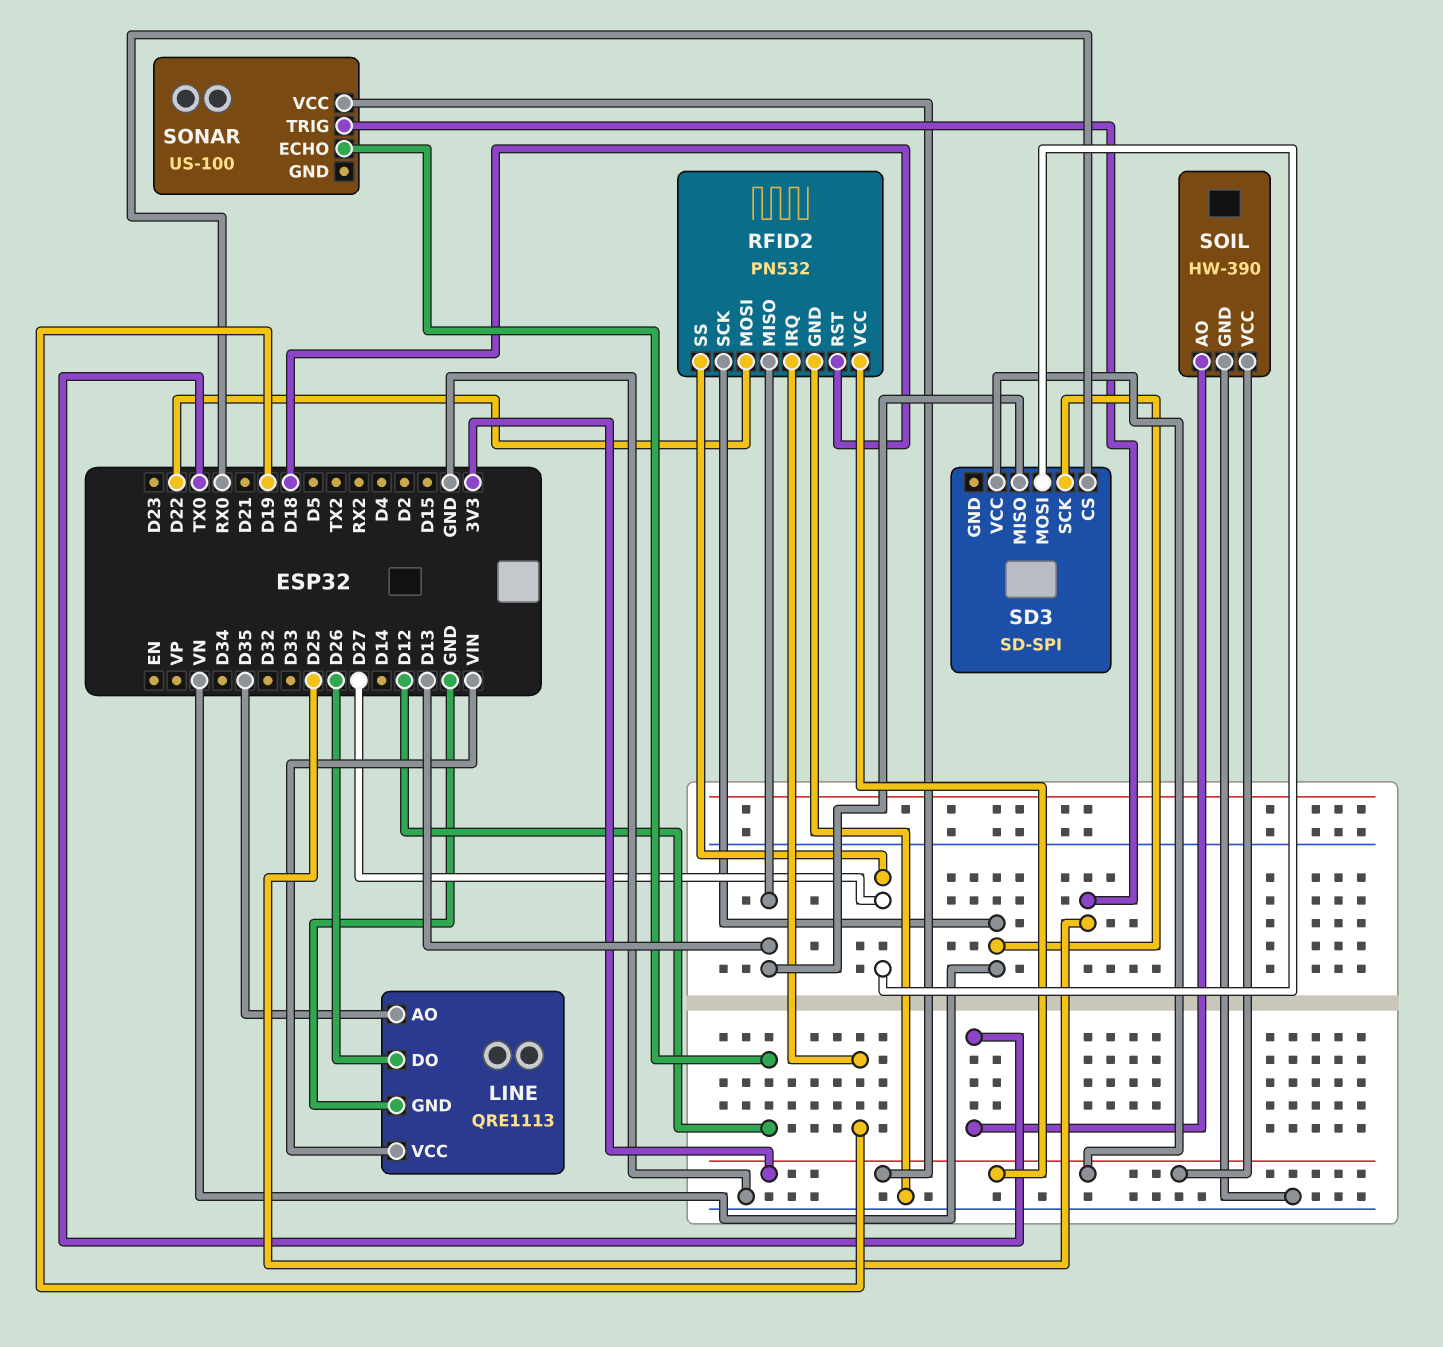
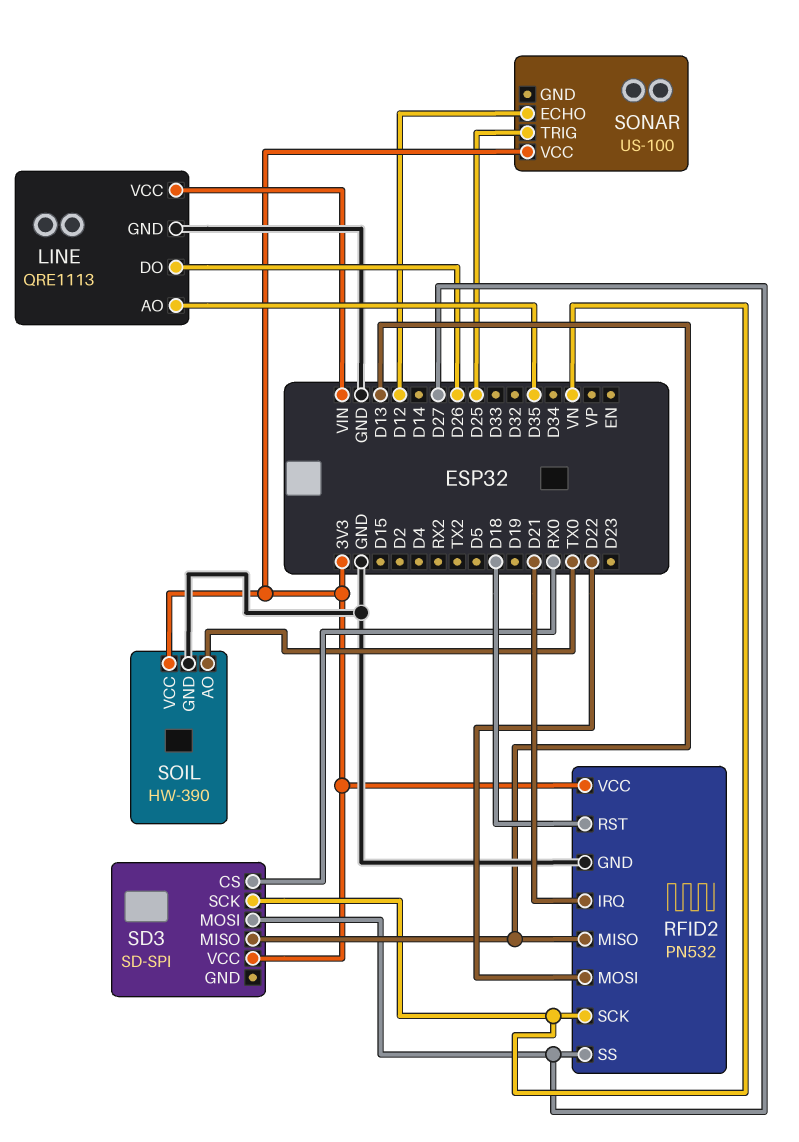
RFID2 pin IRQ: D19 -> D21

